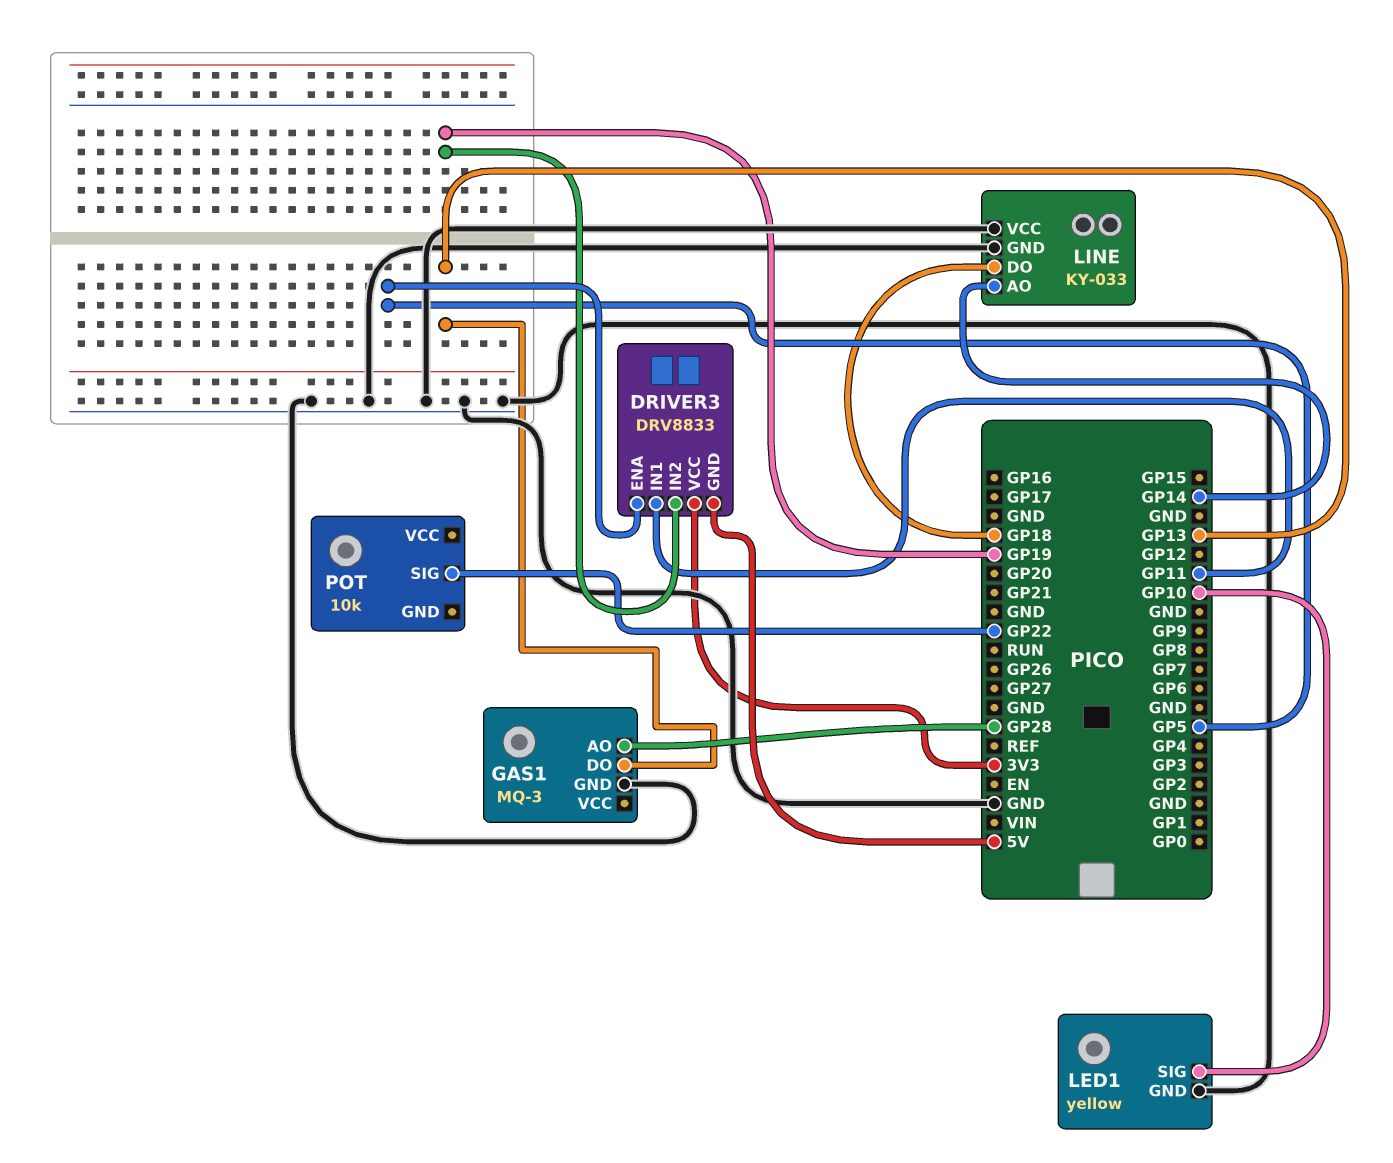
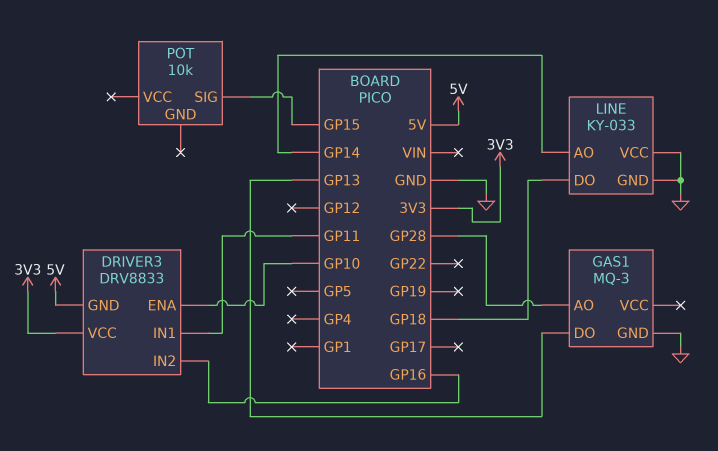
DRIVER3 pin ENA: GP5 -> GP10
DRIVER3 pin IN2: GP19 -> GP16
LED1: yellow -> none
LED1 pin GND: GND -> none
LED1 pin SIG: GP10 -> none
POT pin SIG: GP22 -> GP15

